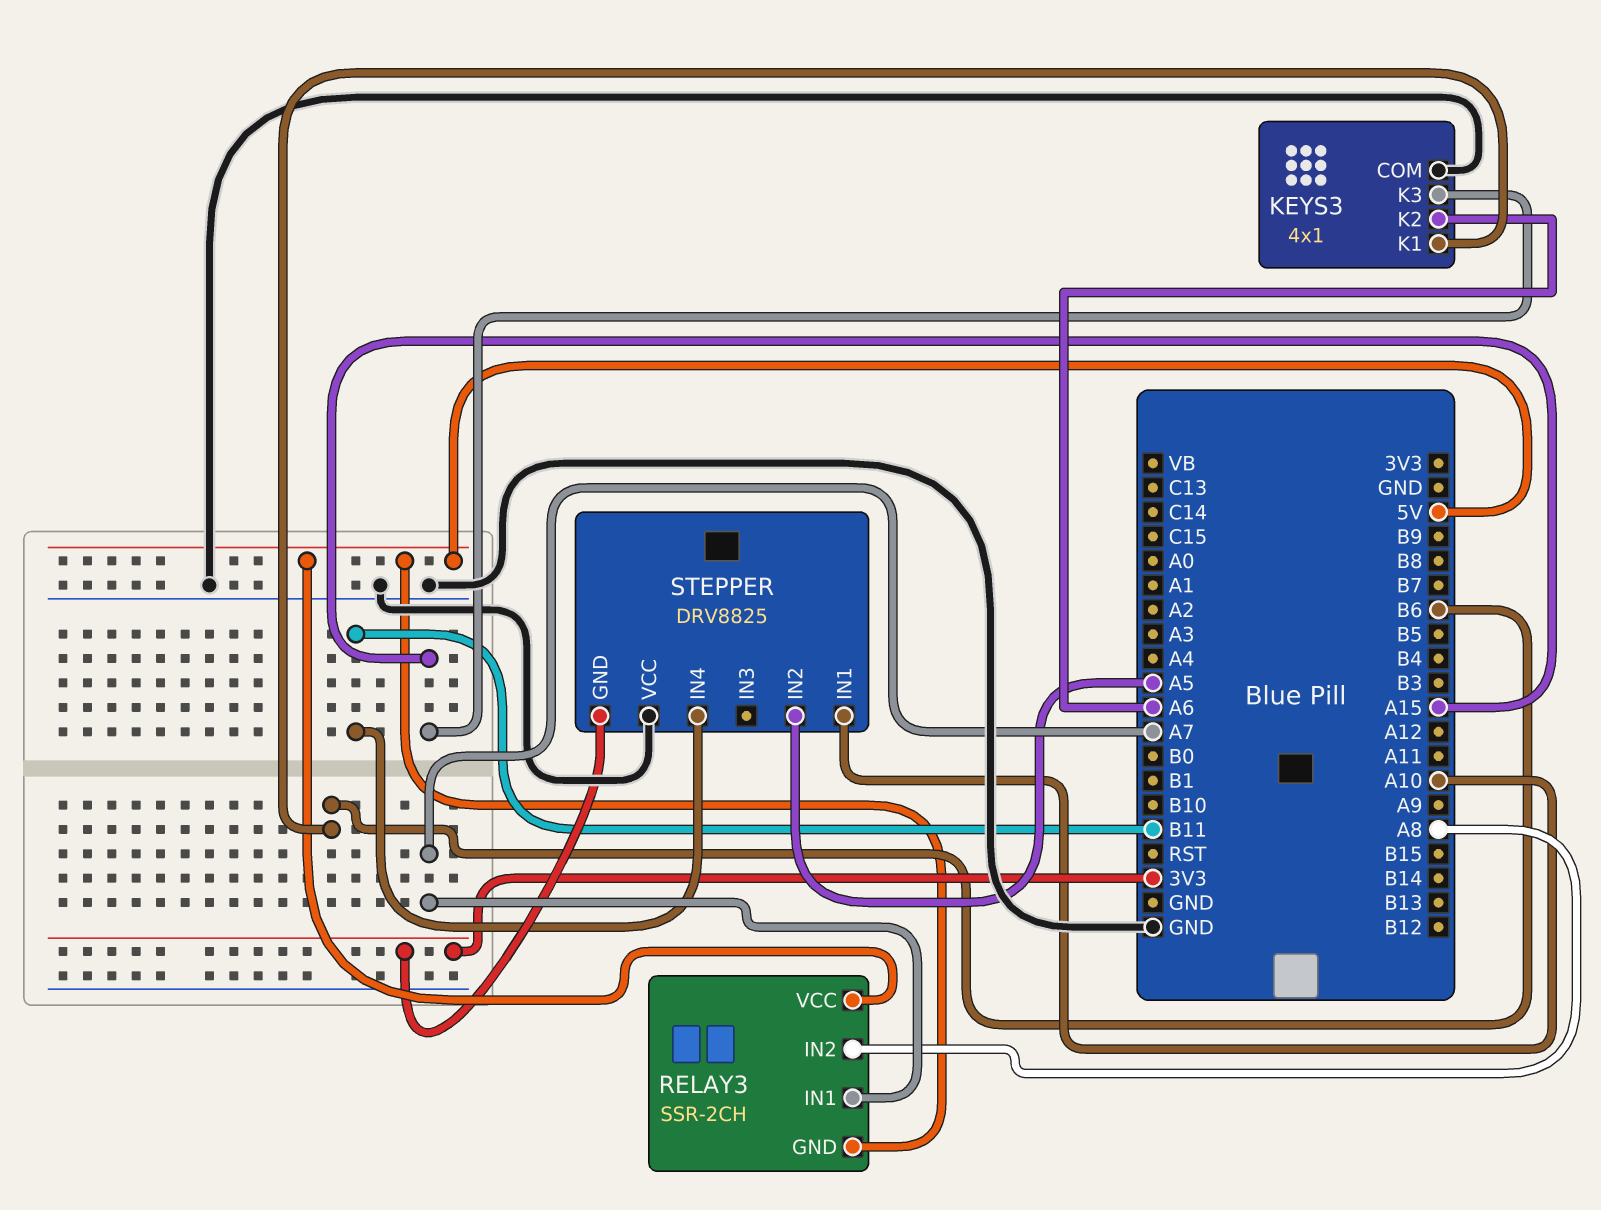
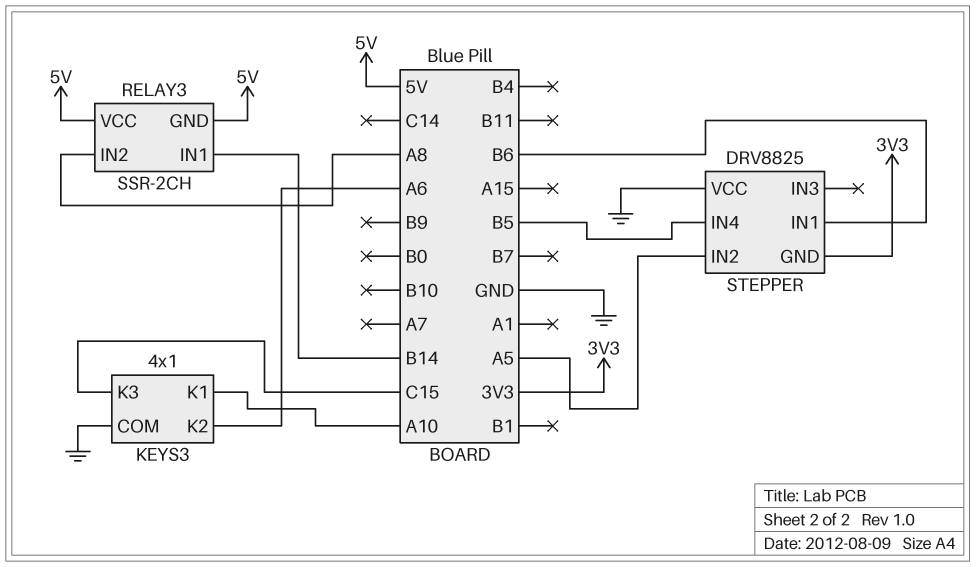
KEYS3 pin K1: B6 -> A10
KEYS3 pin K3: A15 -> C15
RELAY3 pin IN1: A7 -> B14
STEPPER pin IN1: A10 -> B6
STEPPER pin IN4: B11 -> B5

